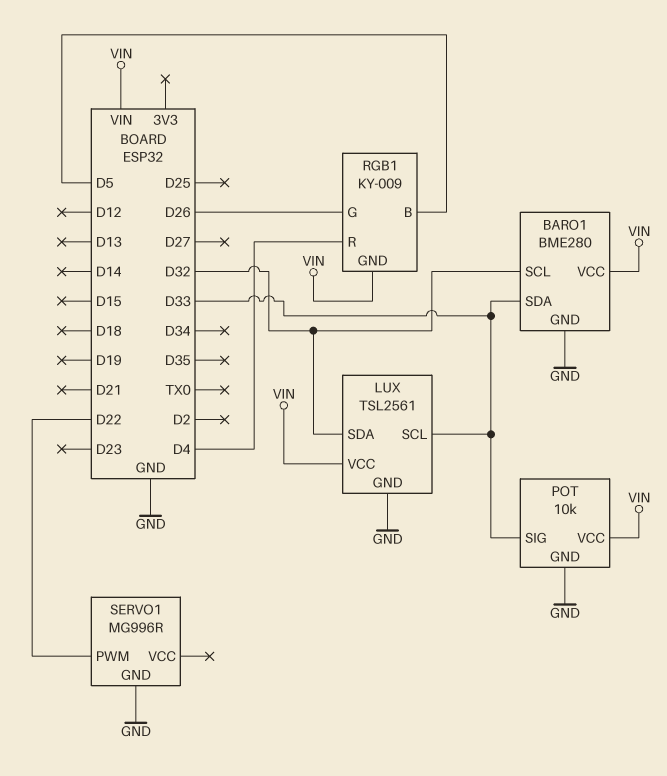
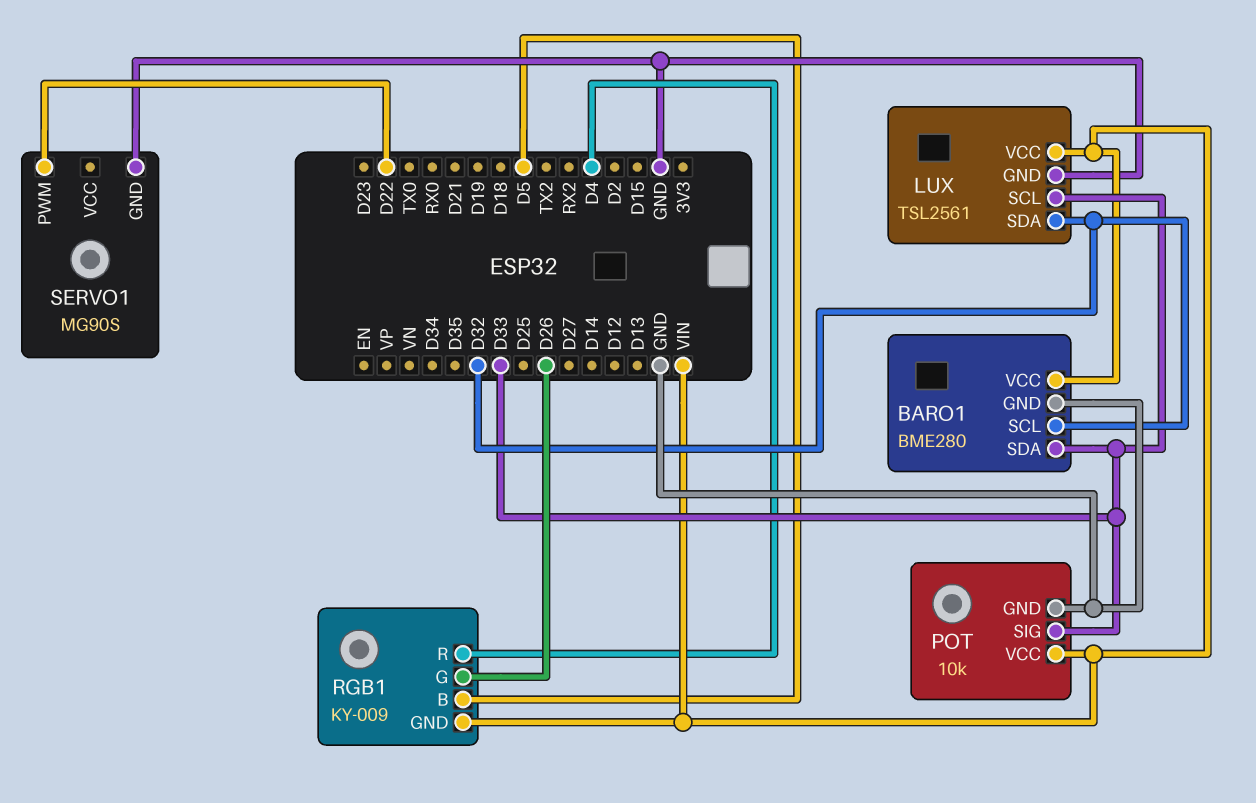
SERVO1: MG996R -> MG90S

